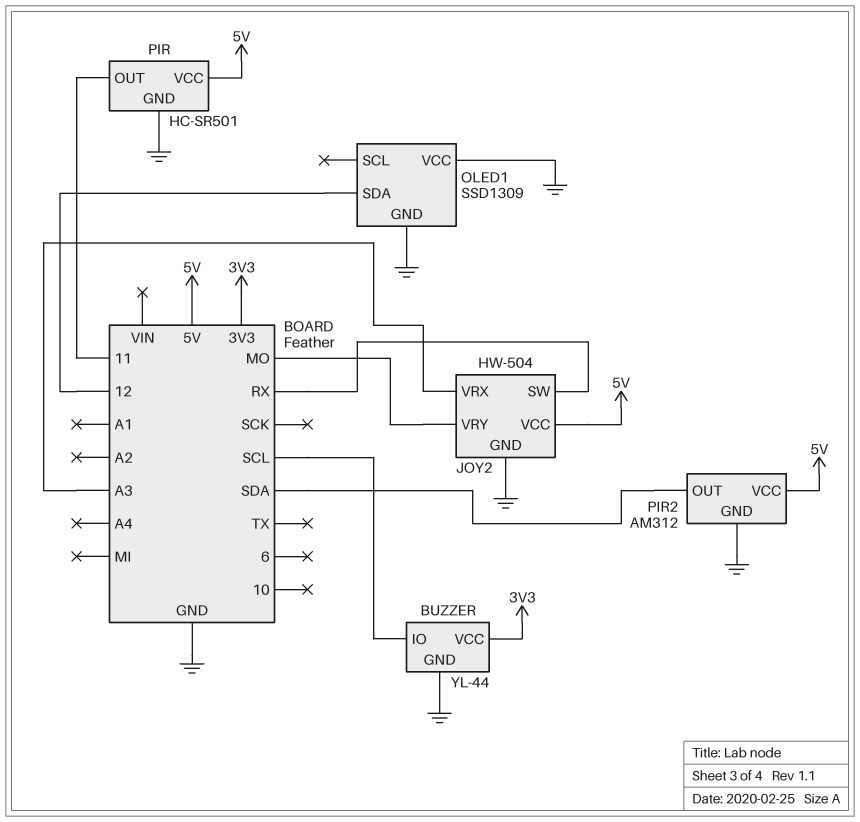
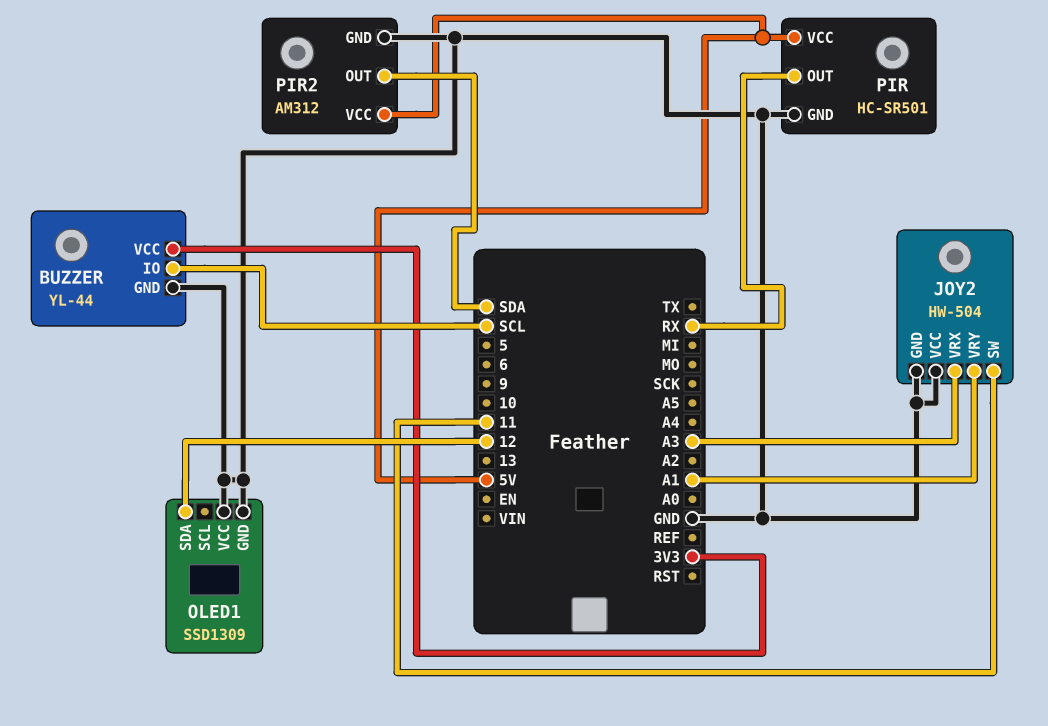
JOY2 pin SW: RX -> 11
JOY2 pin VCC: 5V -> GND
JOY2 pin VRY: MO -> A1
PIR pin OUT: 11 -> RX

